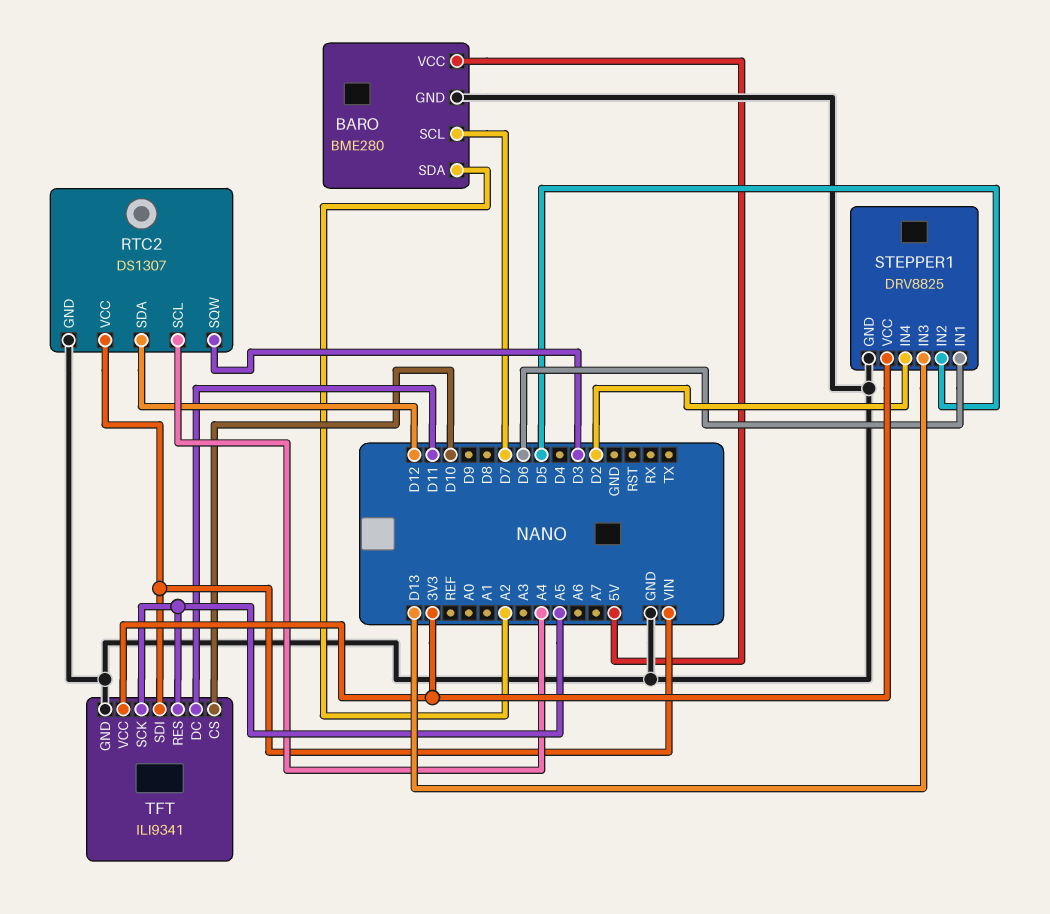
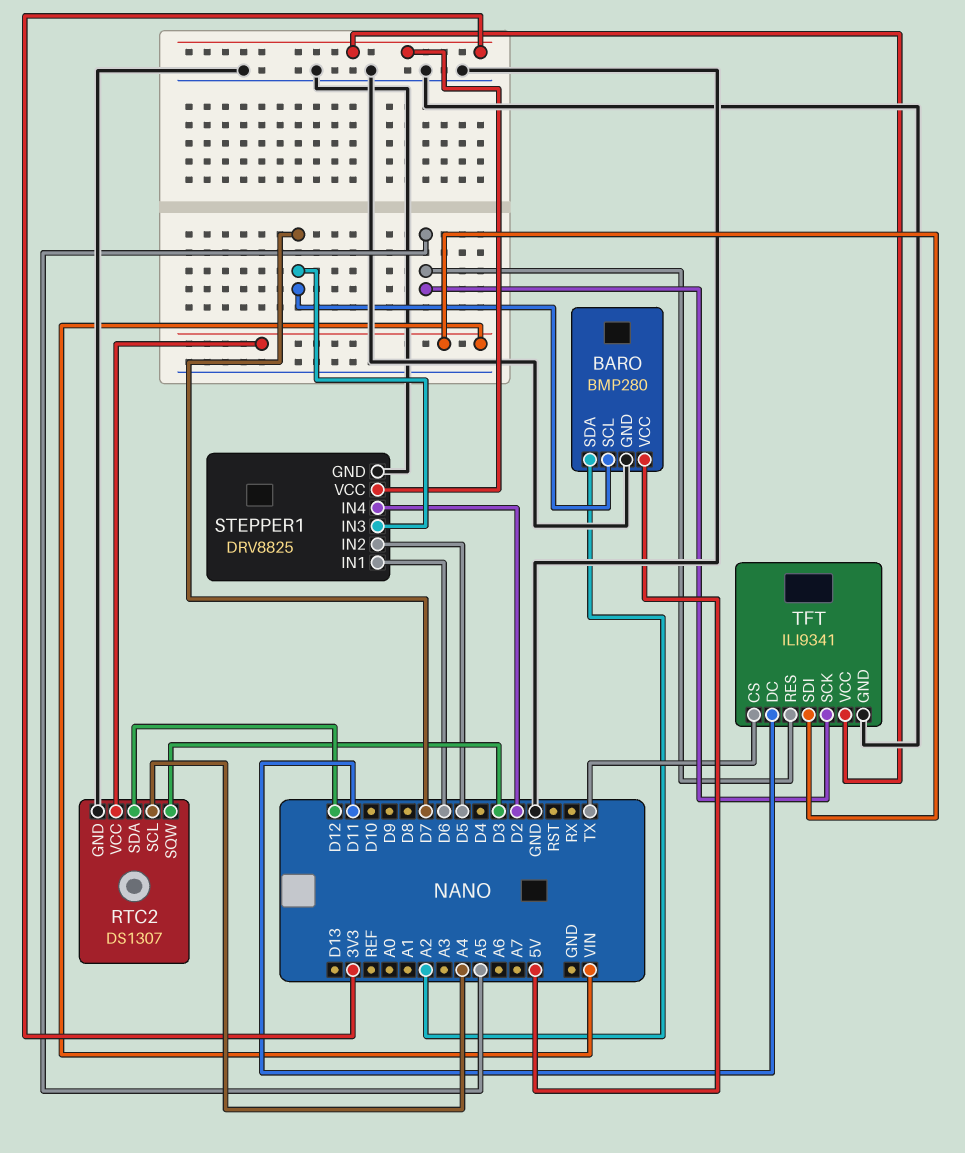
BARO: BME280 -> BMP280
STEPPER1 pin IN3: D13 -> D7
TFT pin CS: D10 -> TX

